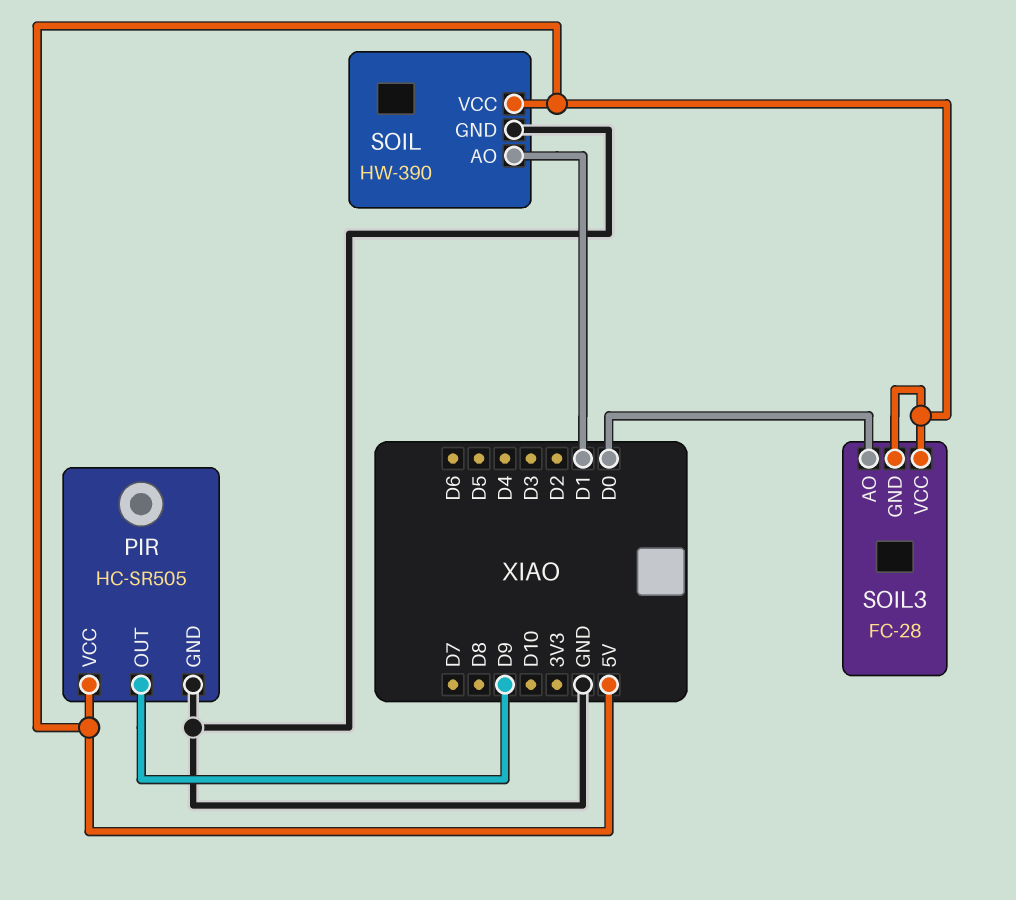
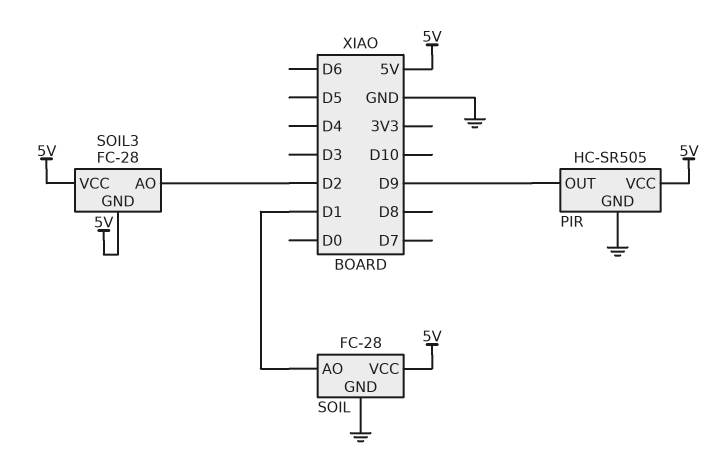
SOIL: HW-390 -> FC-28
SOIL3 pin AO: D0 -> D2

